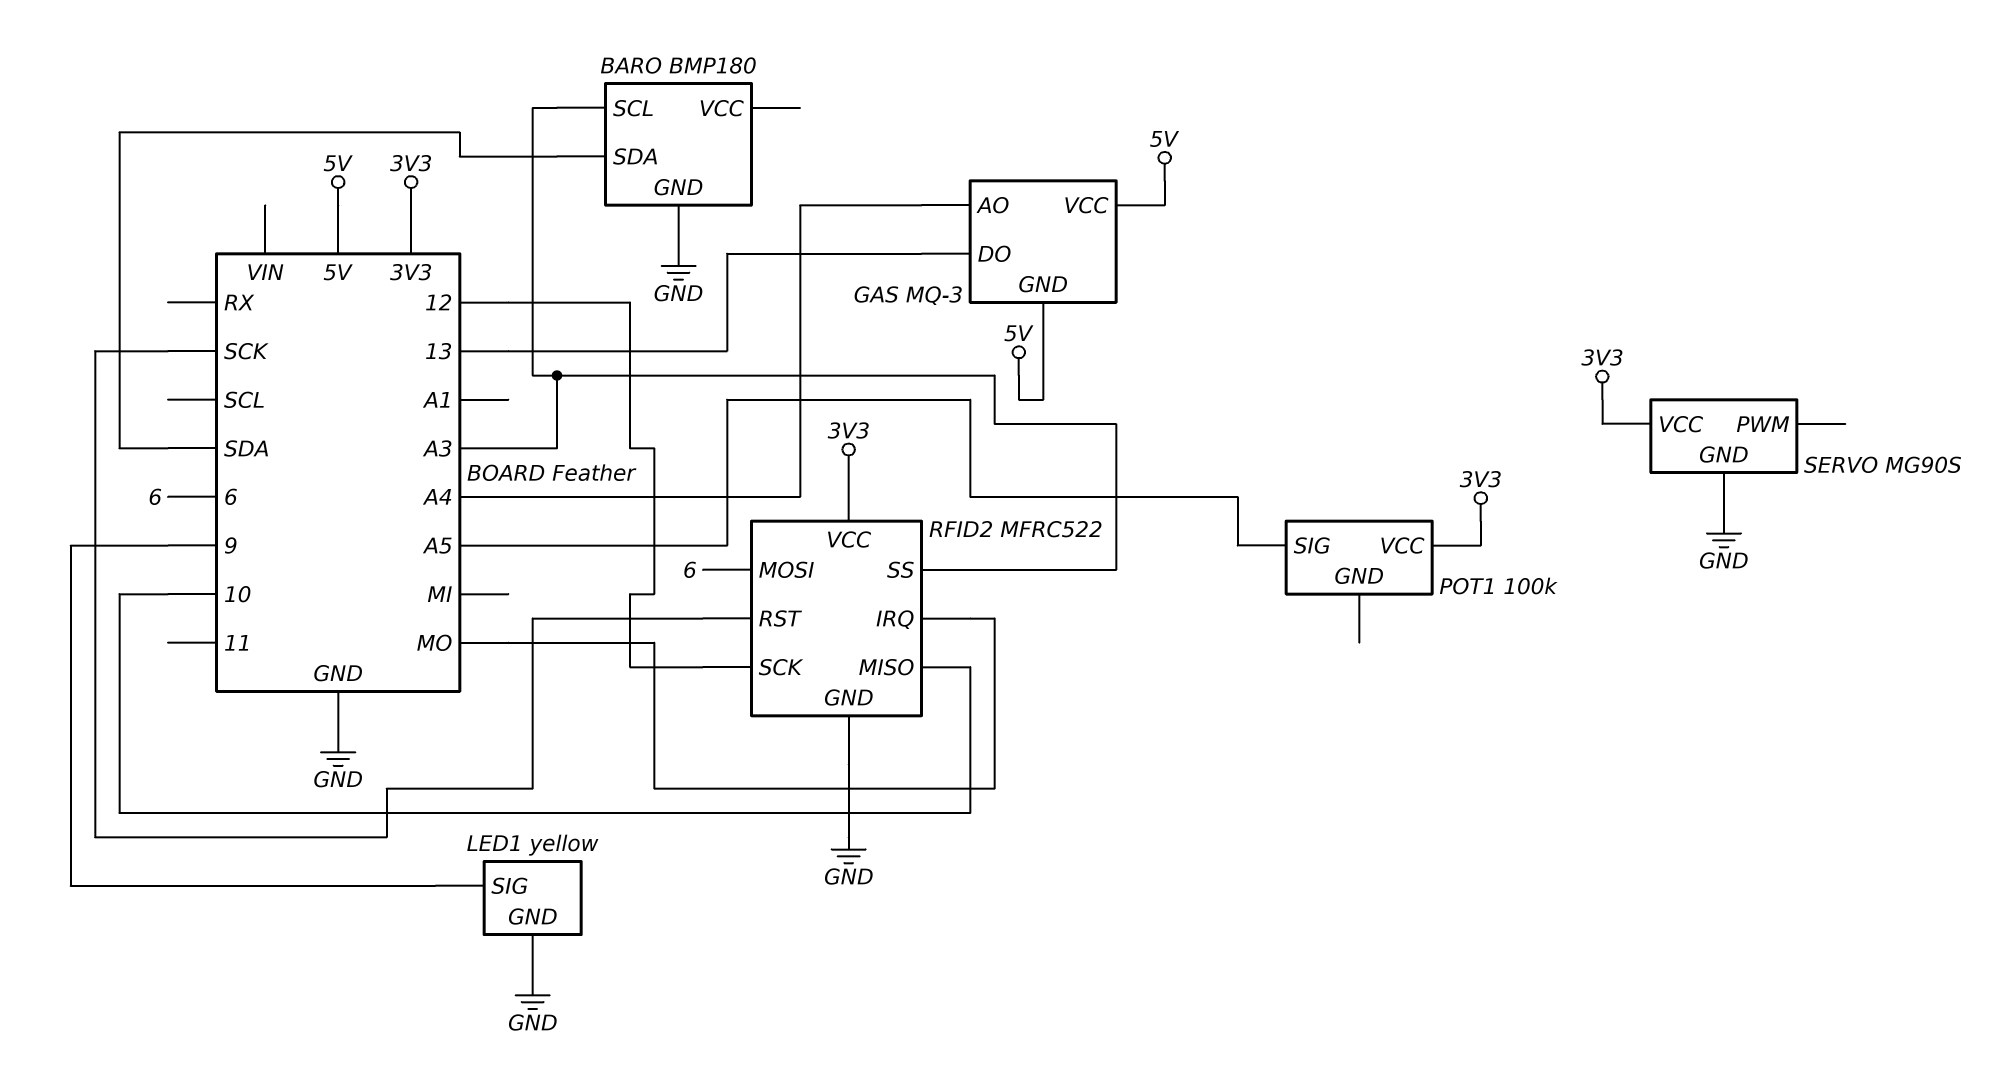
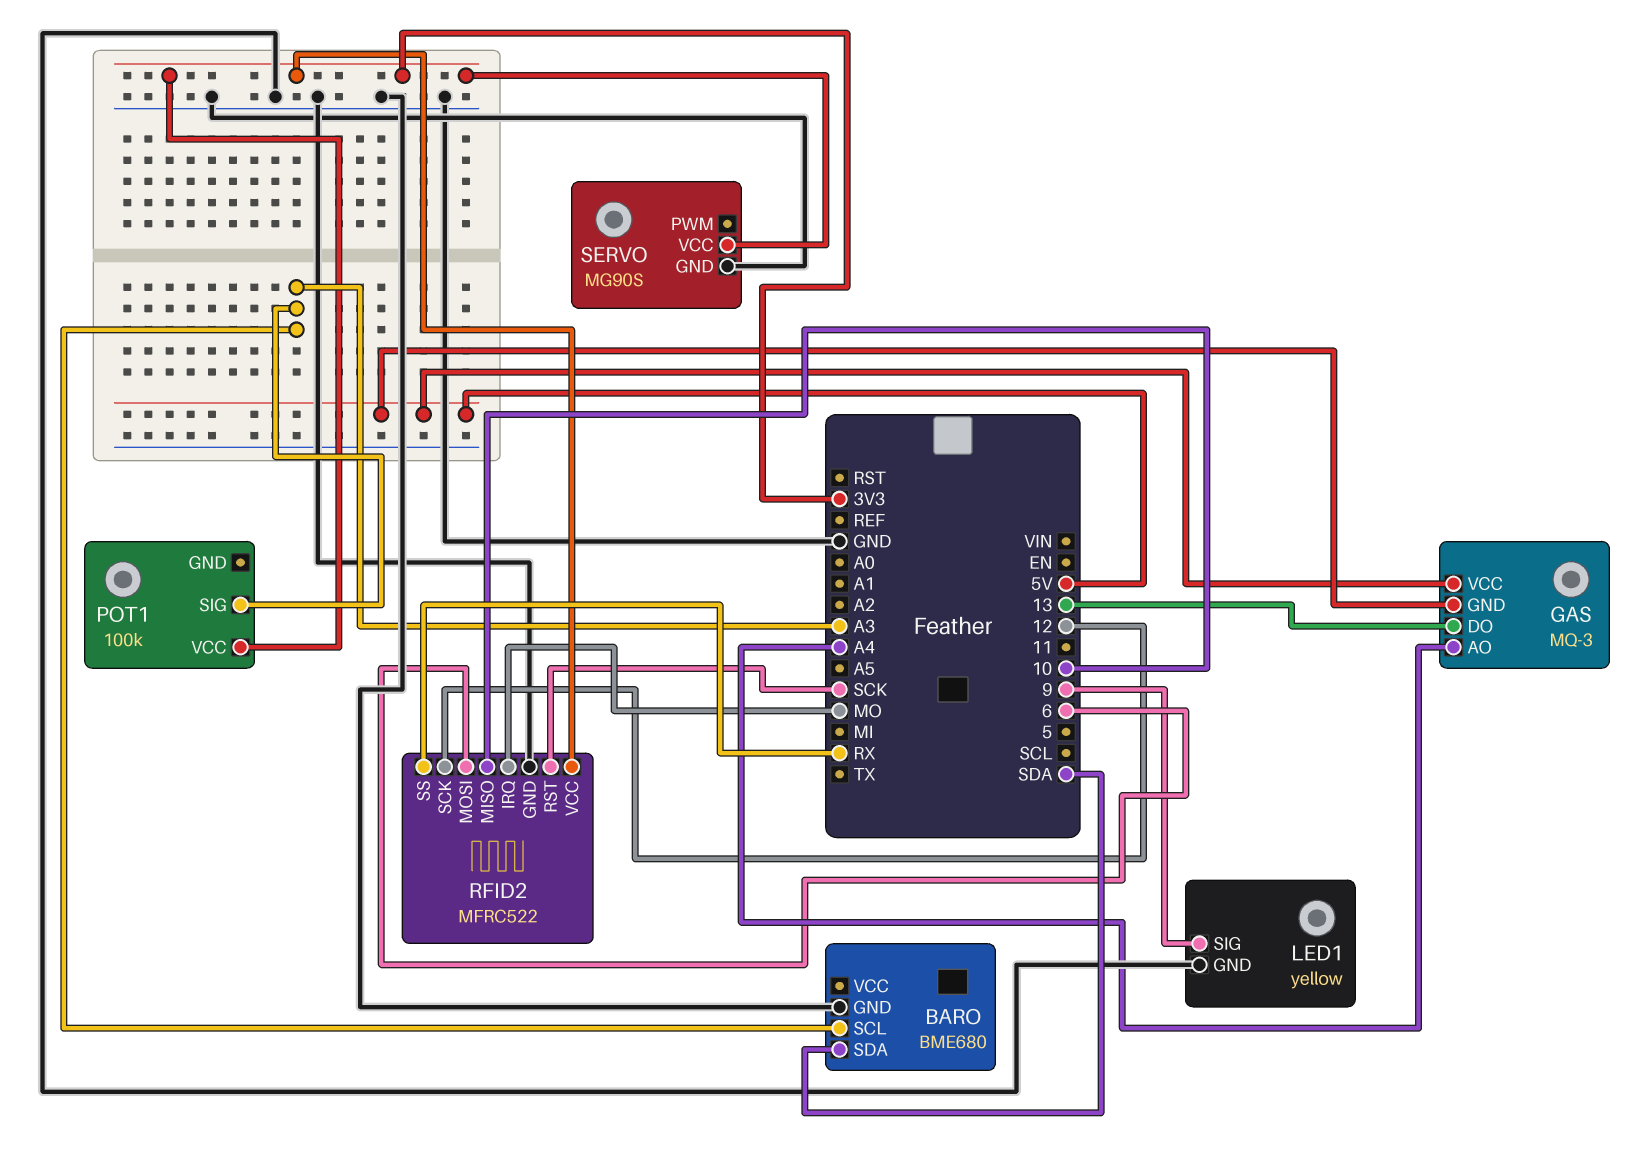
BARO: BMP180 -> BME680
POT1 pin SIG: A5 -> A3
RFID2 pin SS: A3 -> RX

